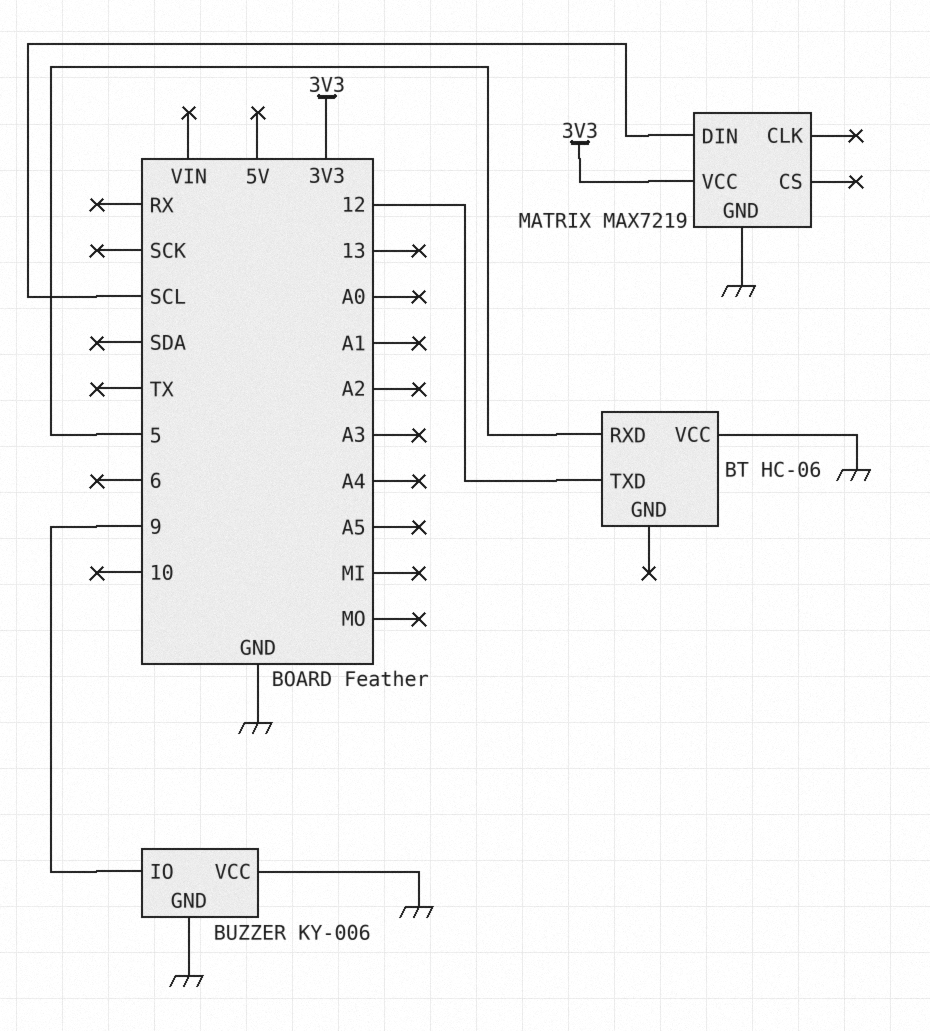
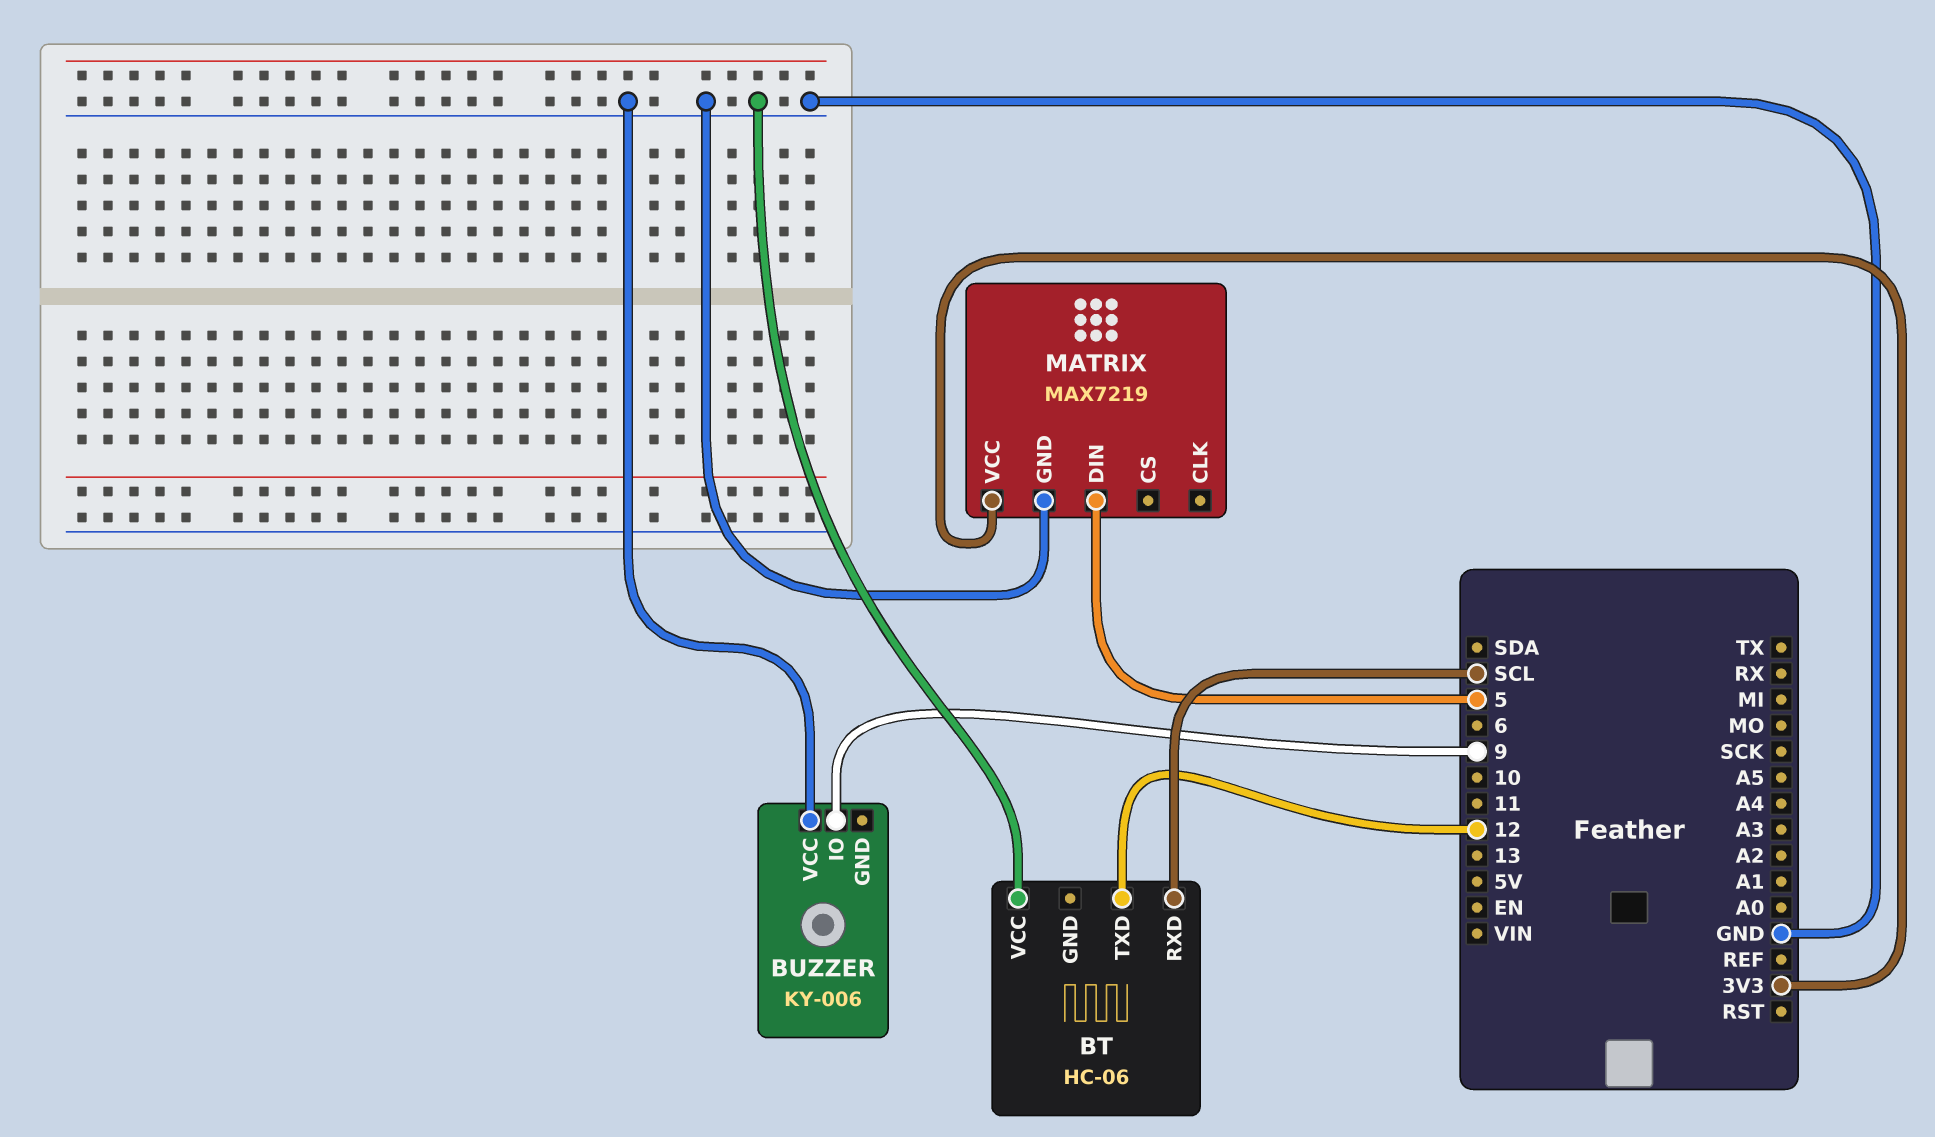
BT pin RXD: 5 -> SCL
BUZZER pin GND: GND -> none
MATRIX pin DIN: SCL -> 5

